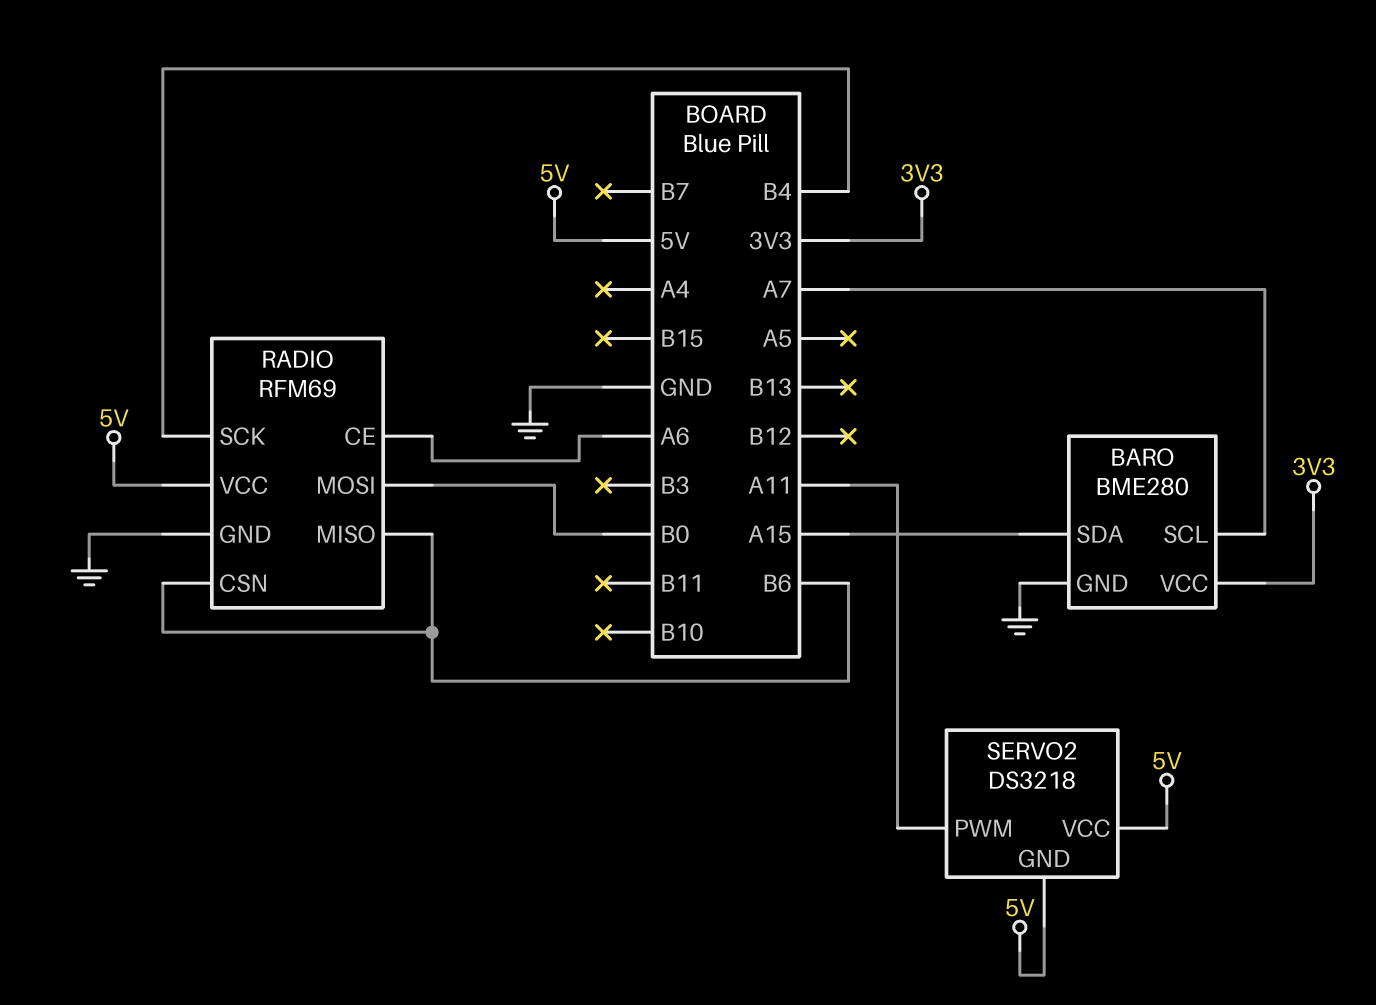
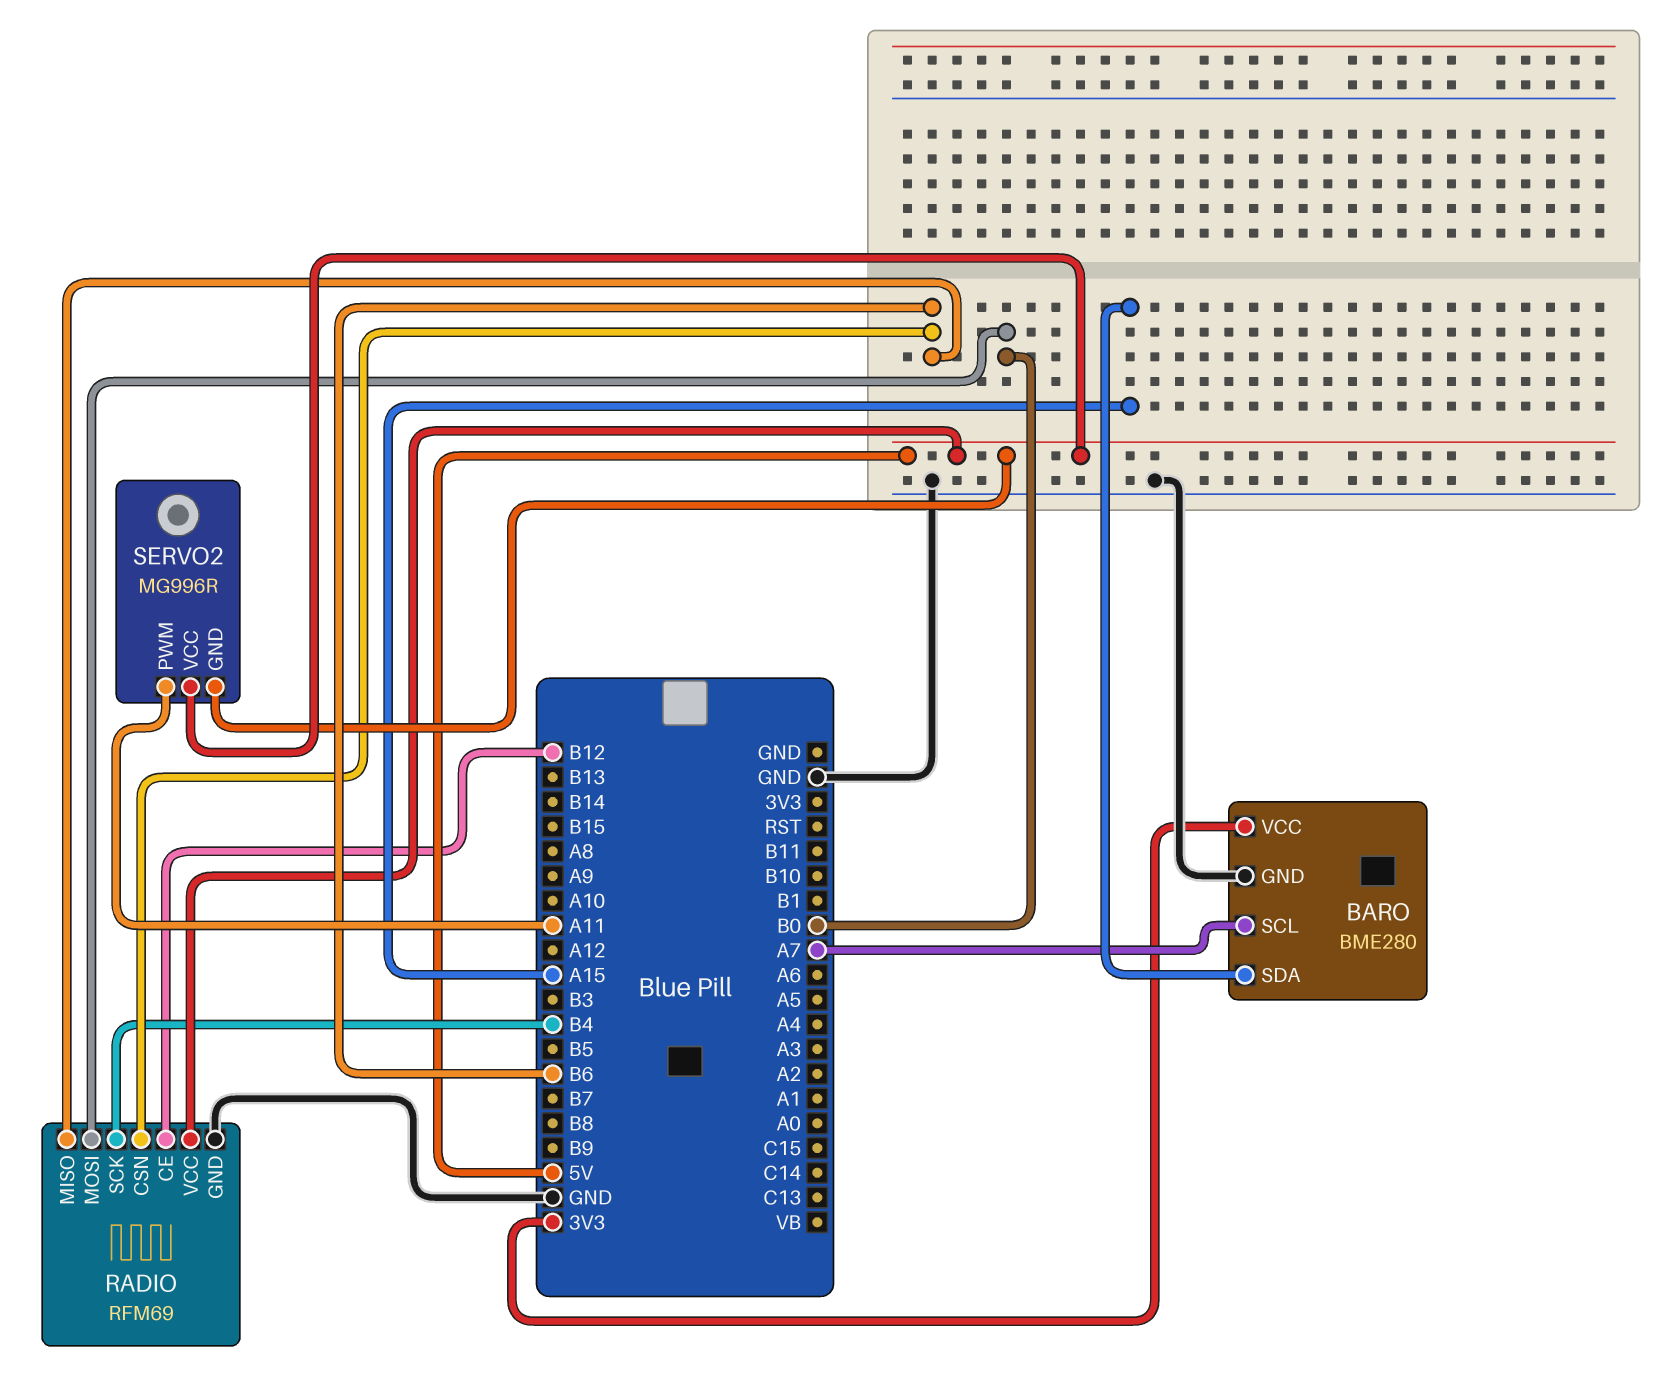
RADIO pin CE: A6 -> B12
SERVO2: DS3218 -> MG996R

